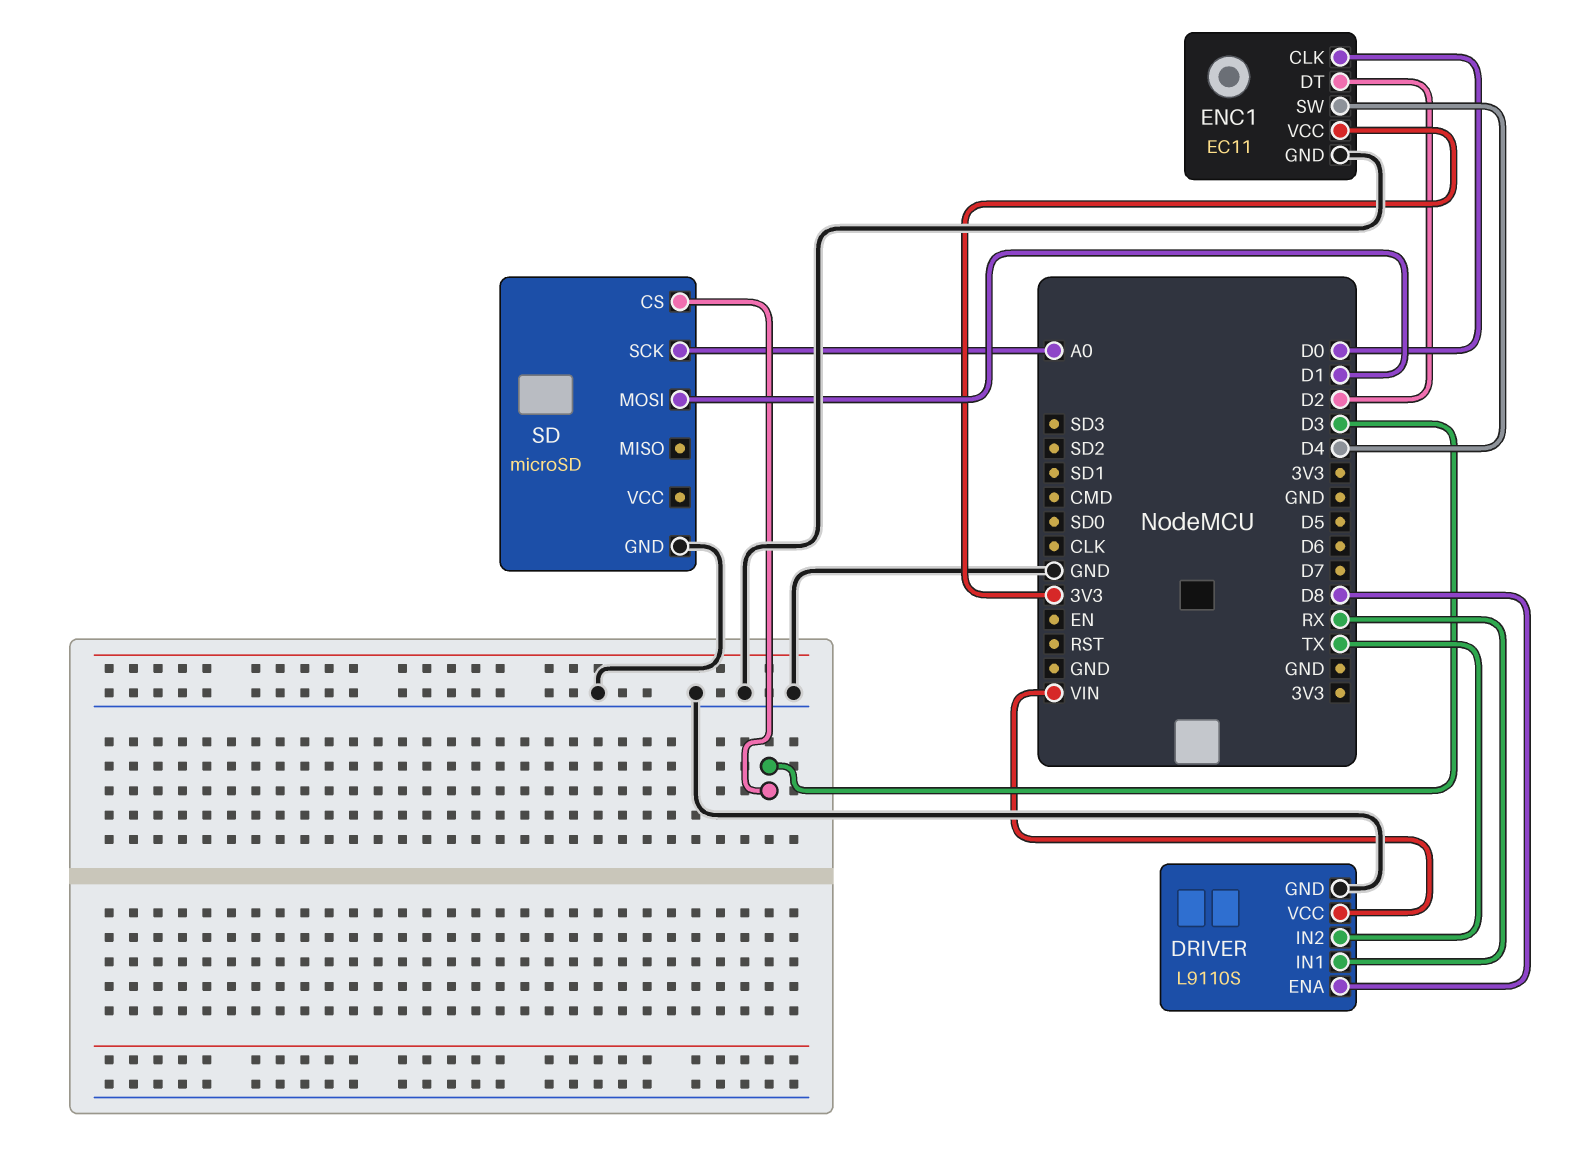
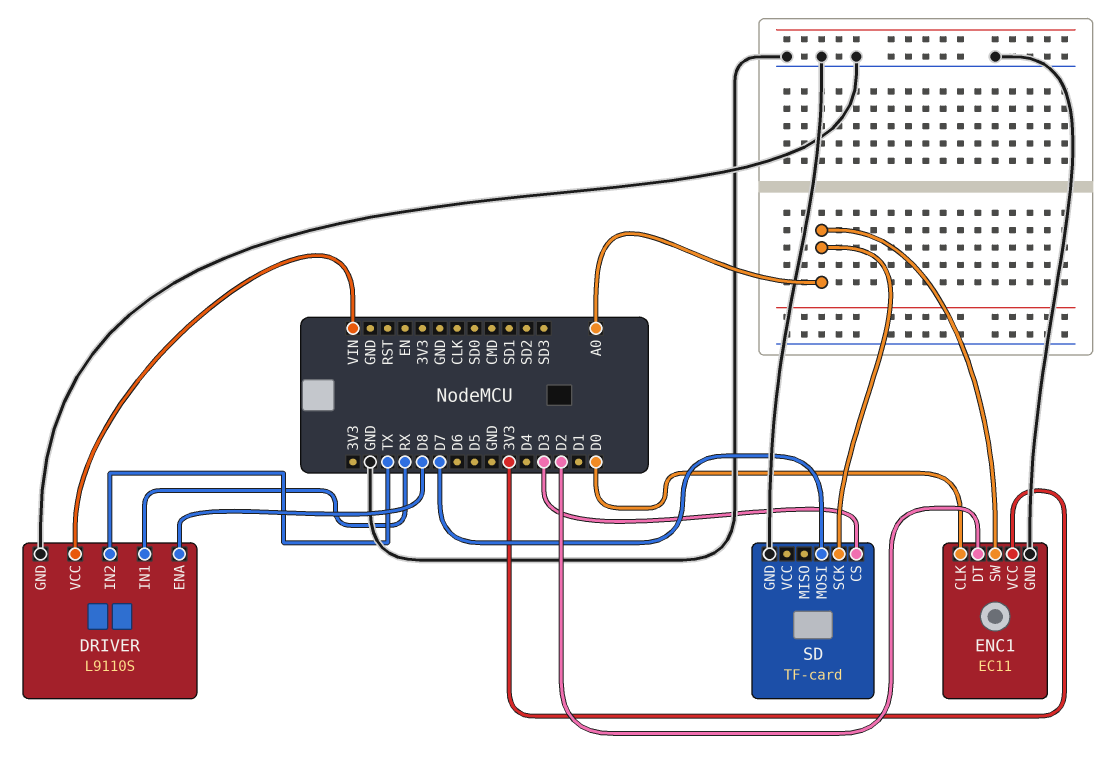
ENC1 pin SW: D4 -> A0
SD: microSD -> TF-card
SD pin MOSI: D1 -> D7

